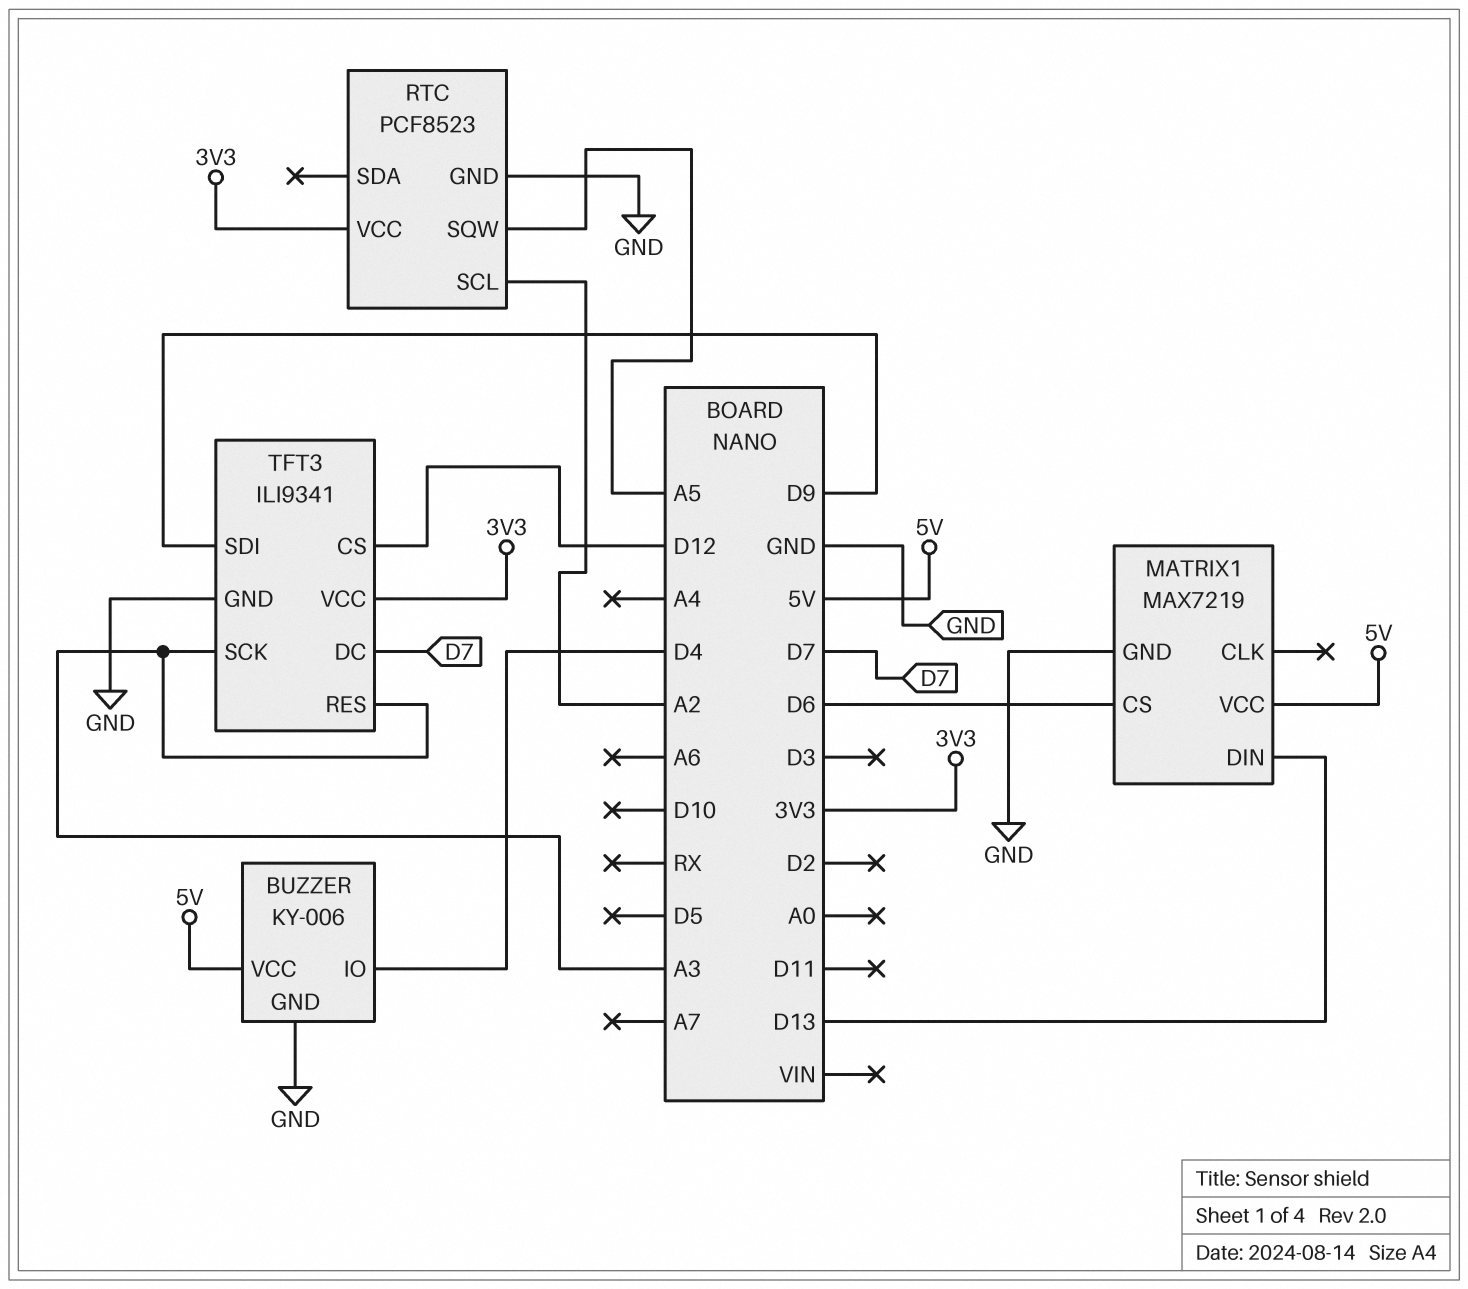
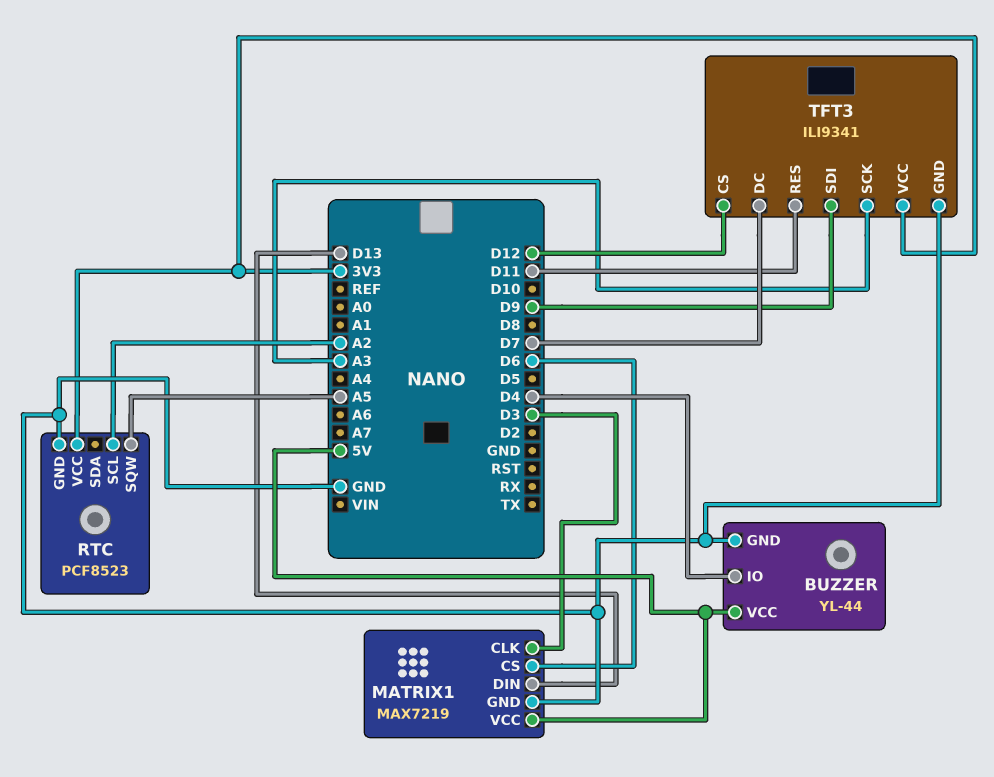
BUZZER: KY-006 -> YL-44
MATRIX1 pin CLK: none -> D3
TFT3 pin RES: A3 -> D11

